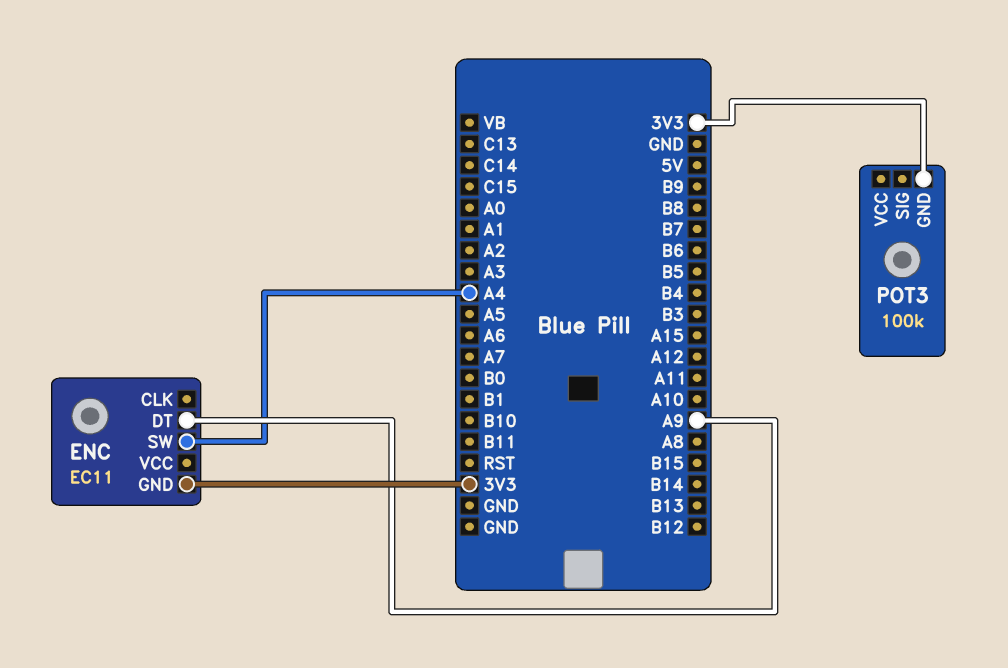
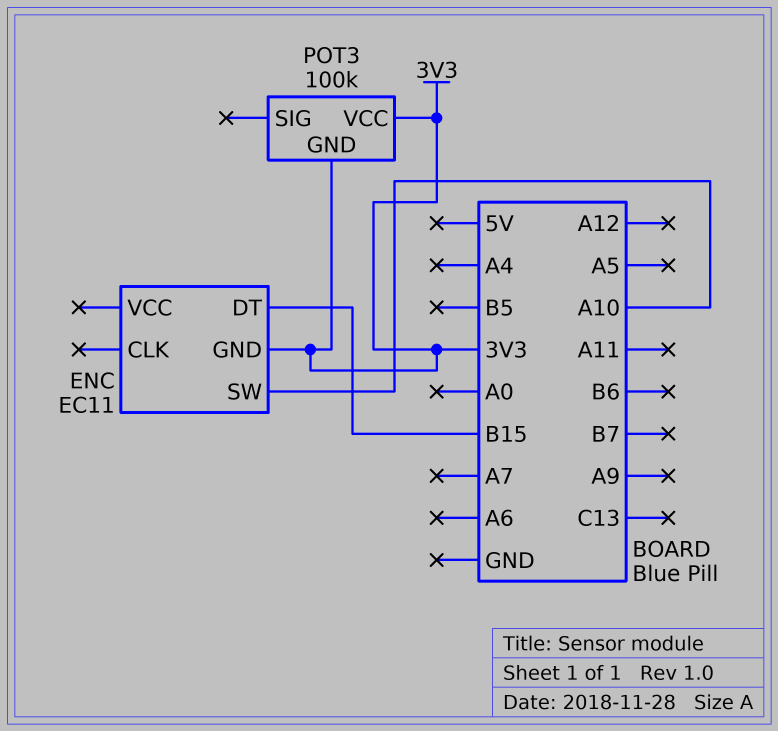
ENC pin DT: A9 -> B15
ENC pin SW: A4 -> A10
POT3 pin VCC: none -> 3V3

